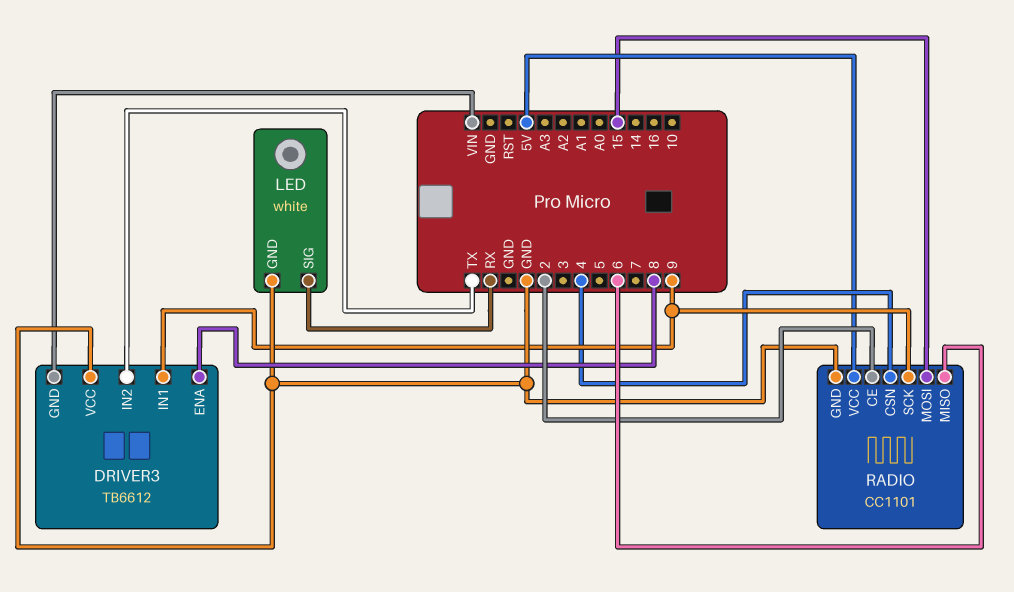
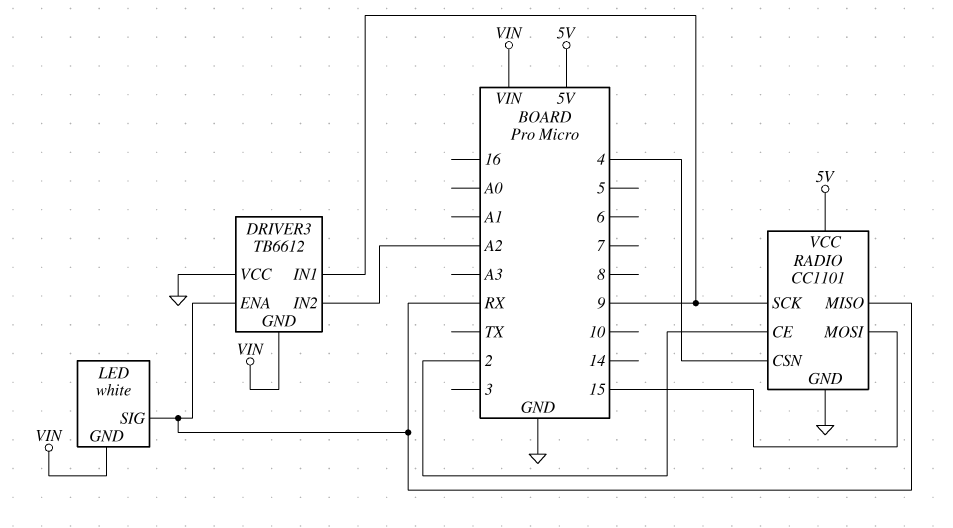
DRIVER3 pin ENA: 8 -> RX
DRIVER3 pin IN2: TX -> A2
LED pin GND: GND -> VIN
RADIO pin MISO: 6 -> RX

